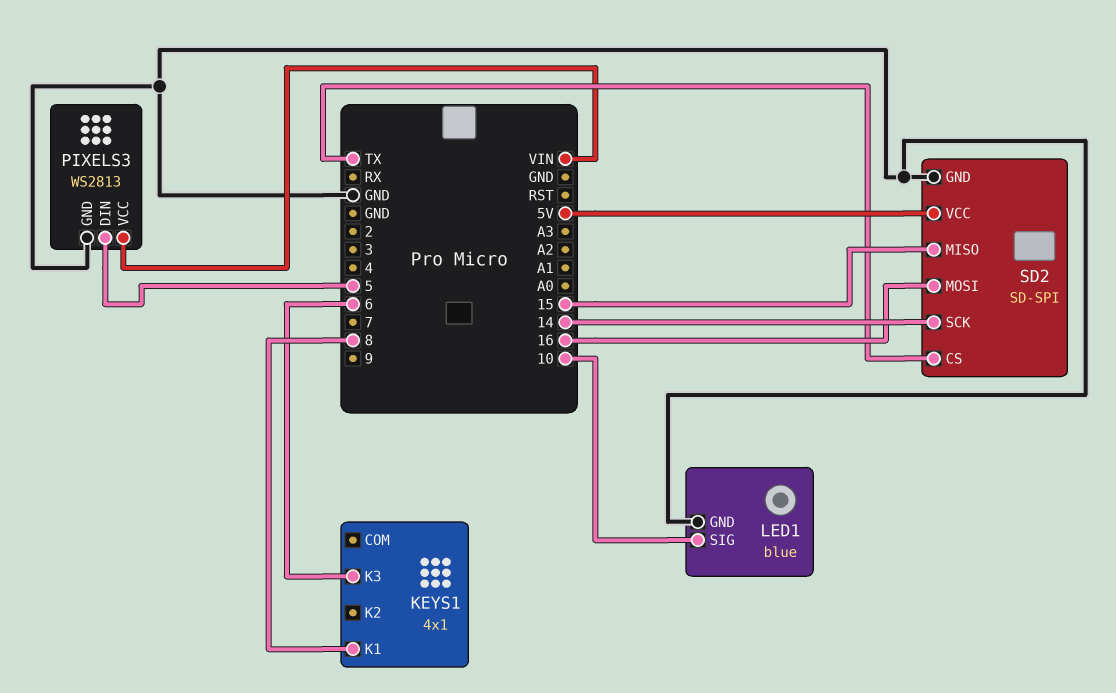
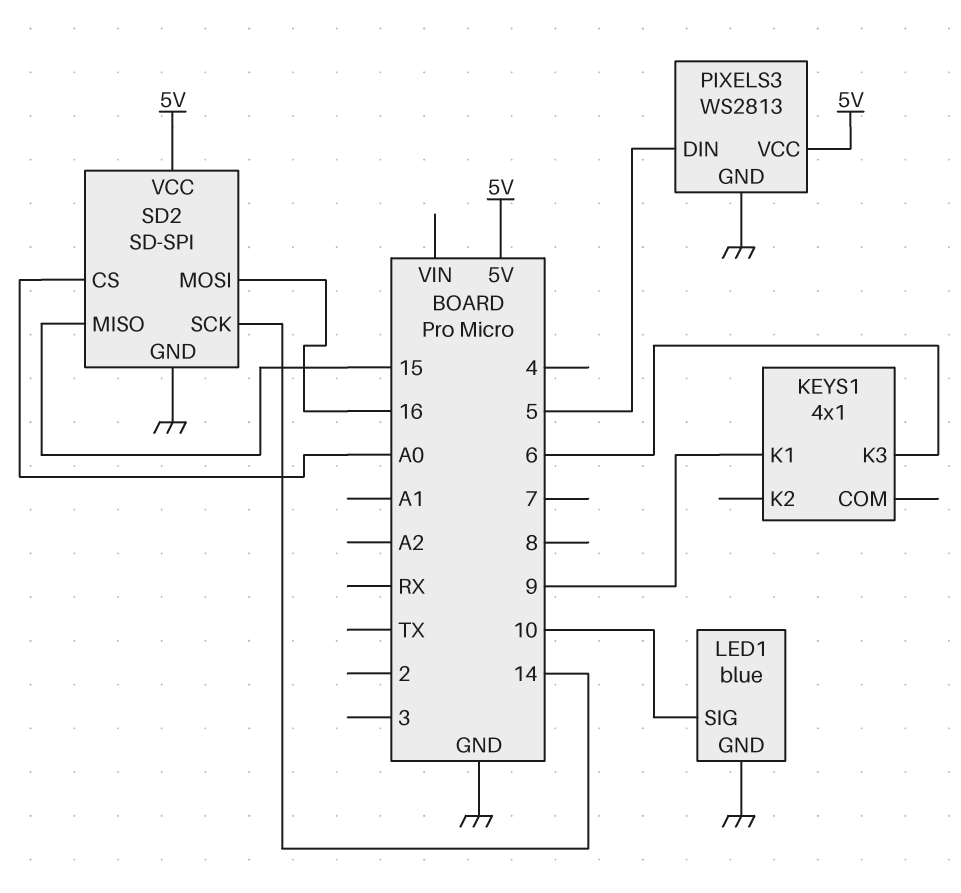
KEYS1 pin K1: 8 -> 9
PIXELS3 pin VCC: VIN -> 5V
SD2 pin CS: TX -> A0

